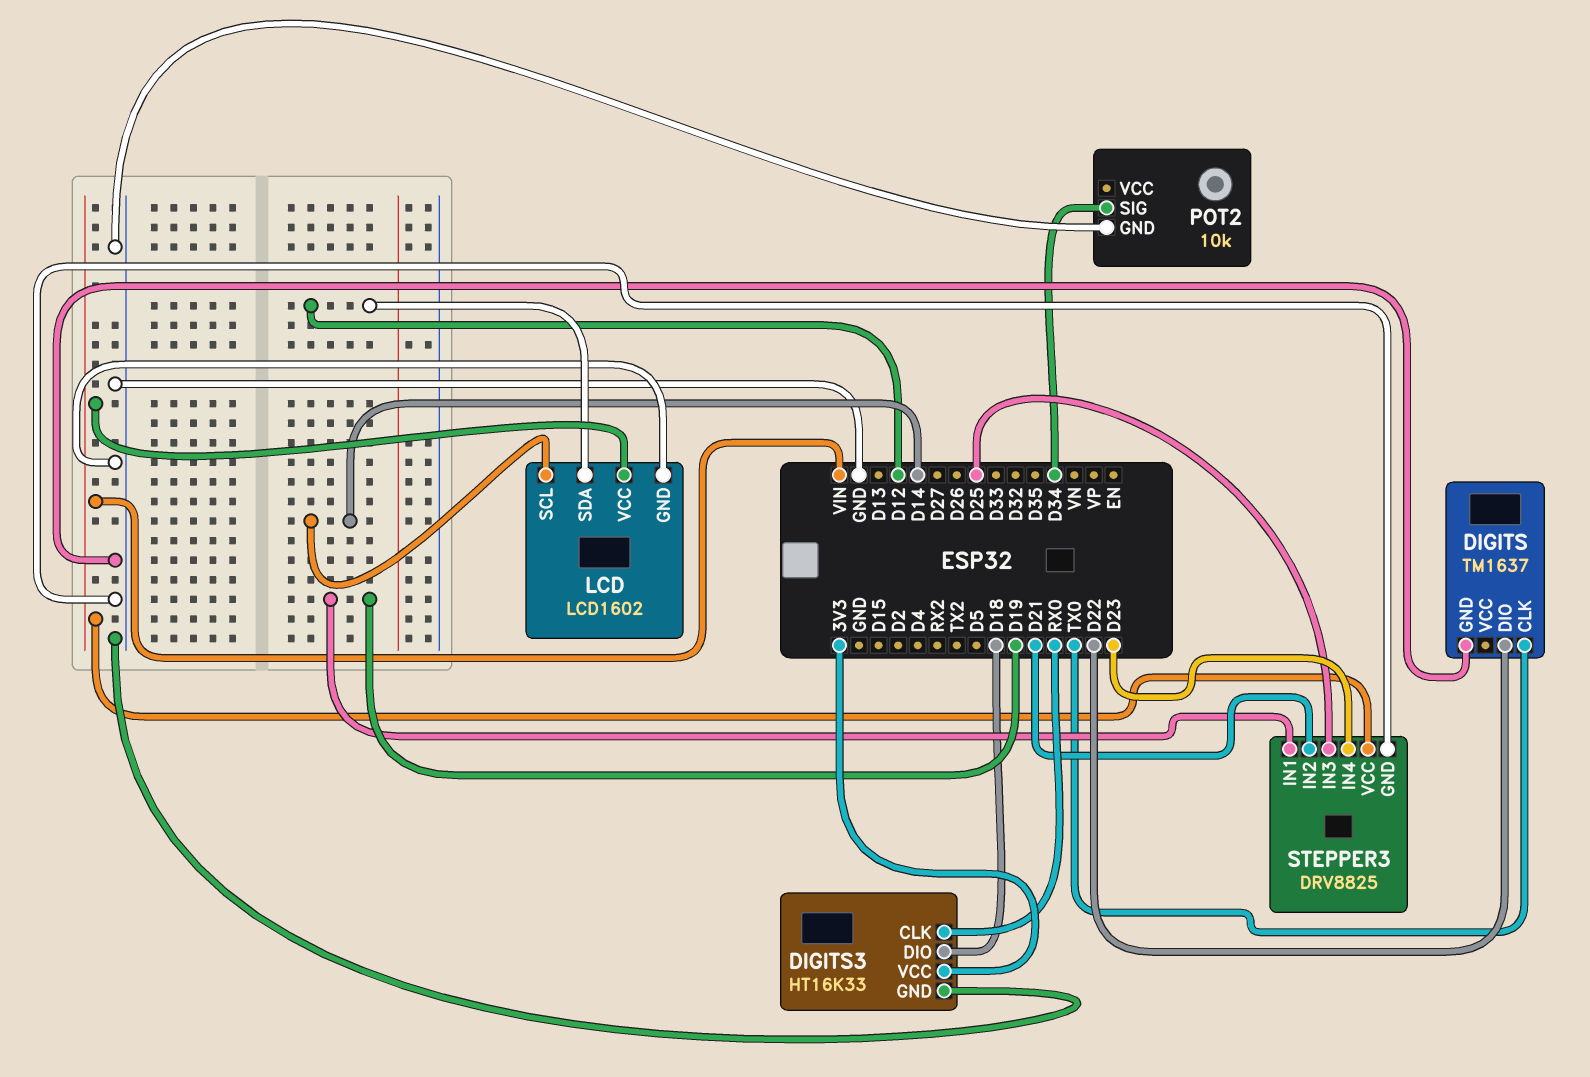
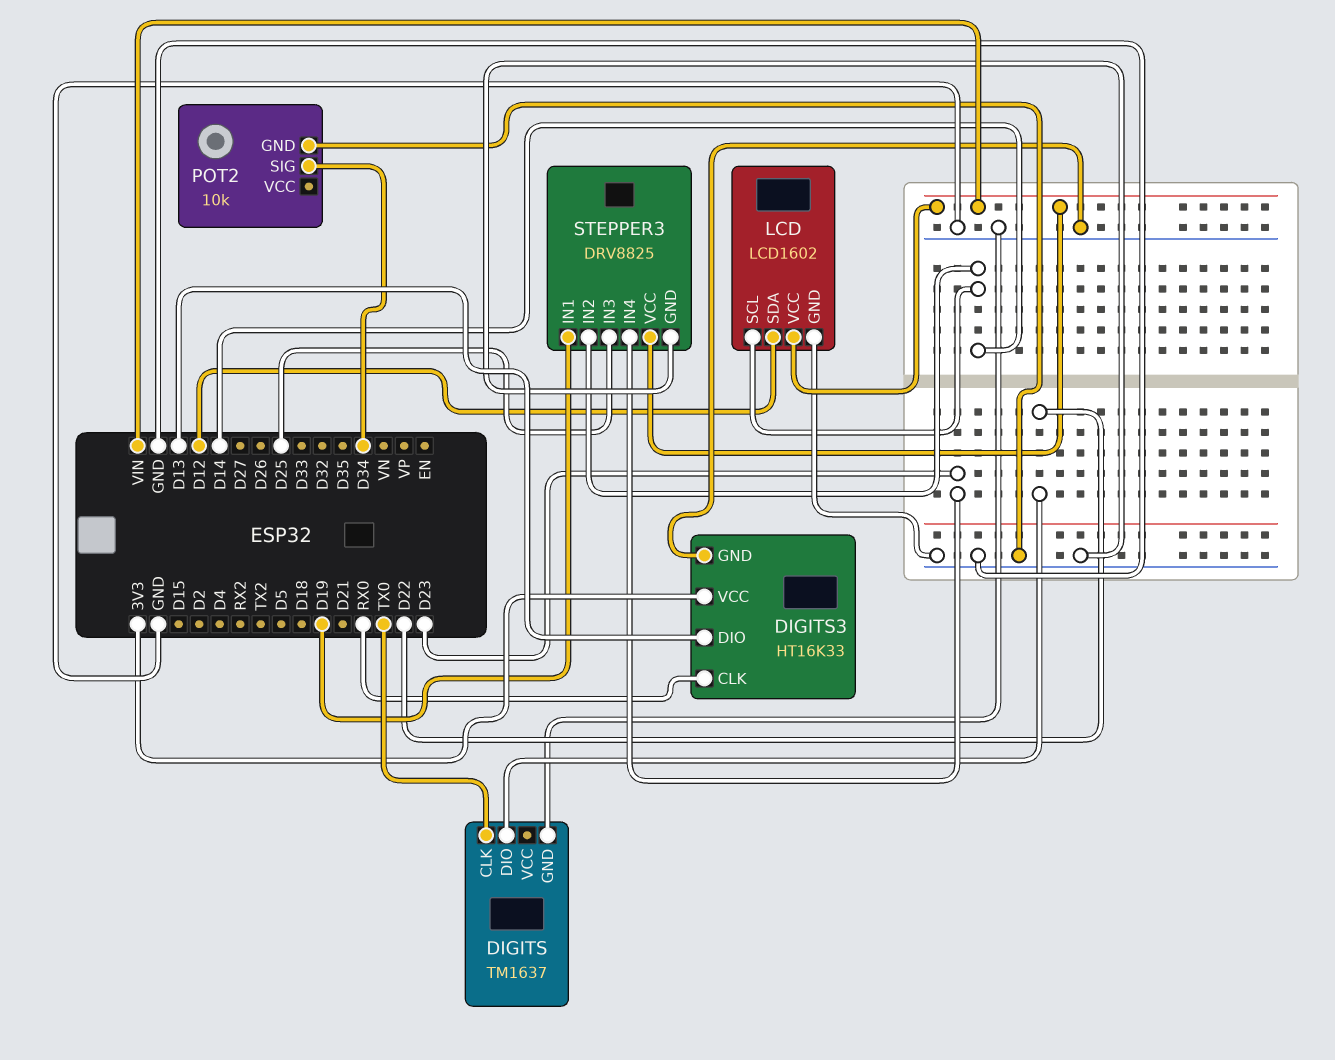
DIGITS3 pin DIO: D18 -> D13
STEPPER3 pin IN2: D21 -> D14

